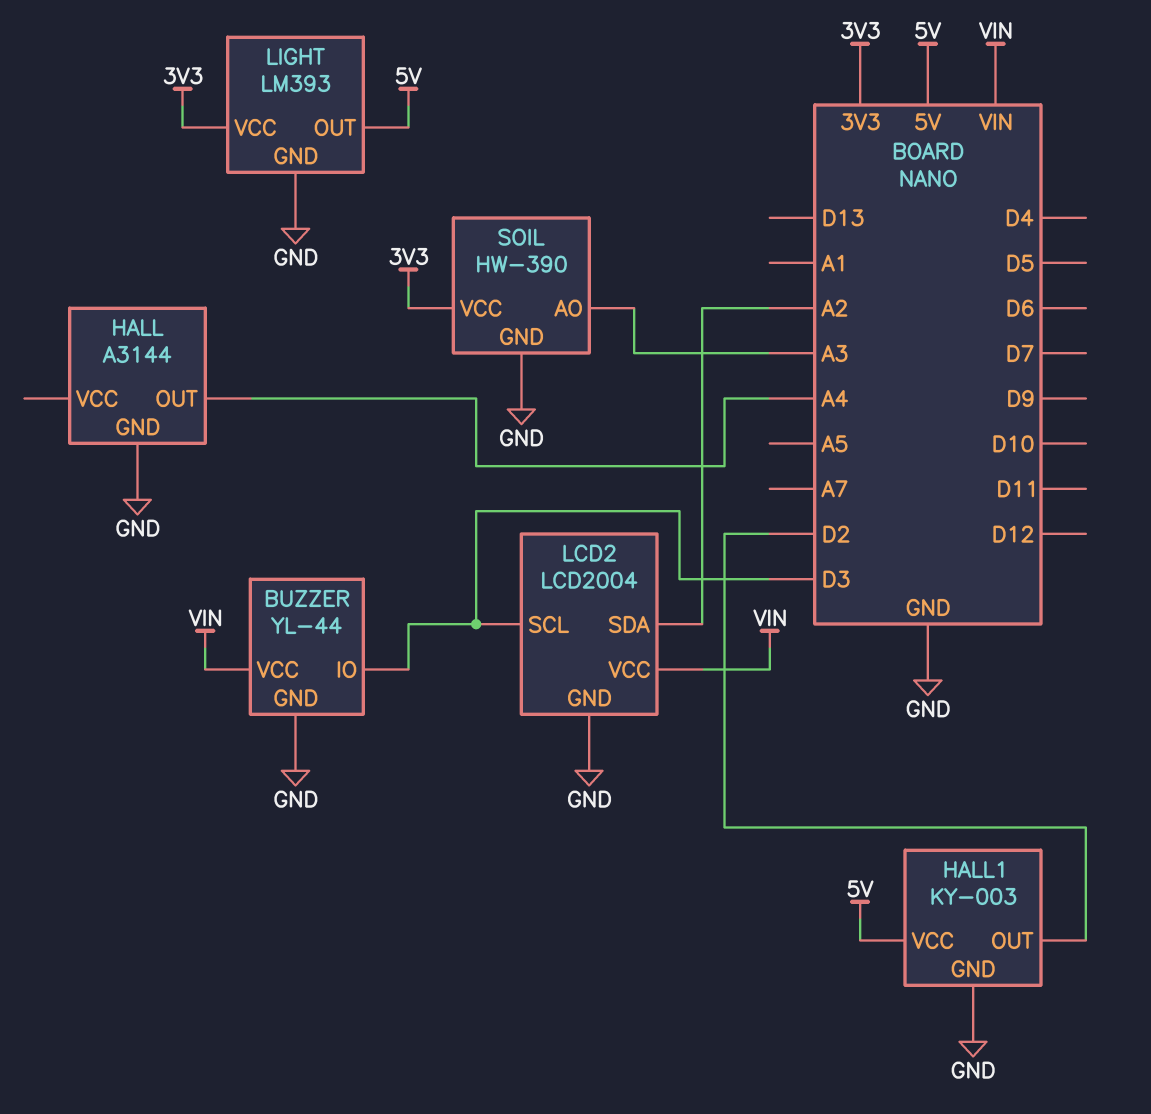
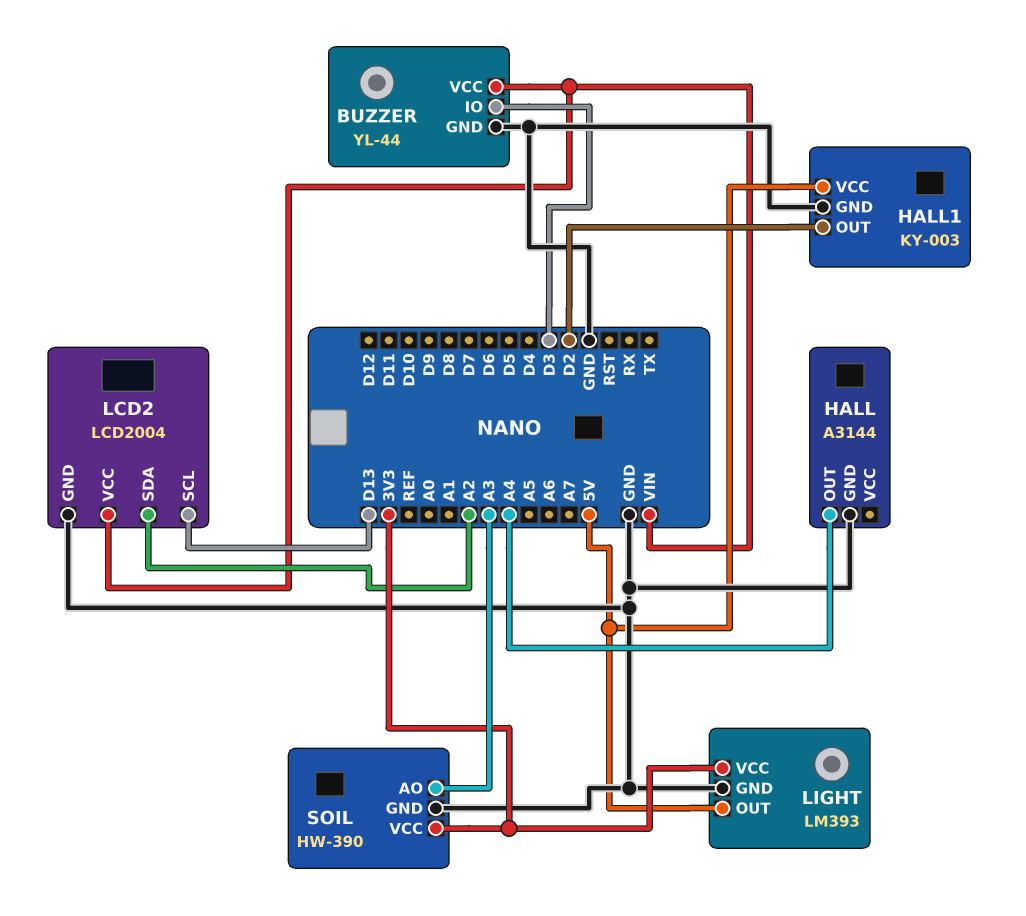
LCD2 pin SCL: D3 -> D13

